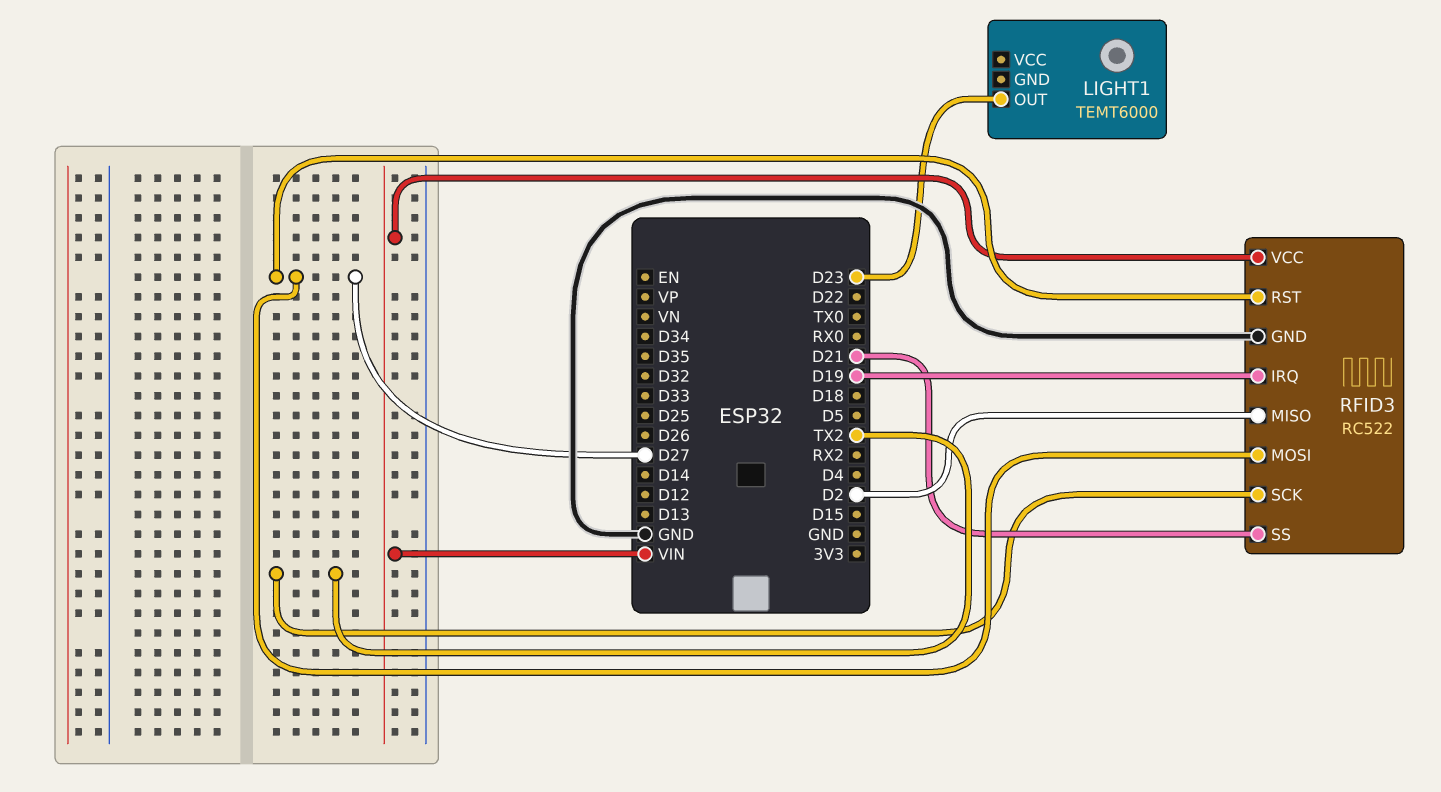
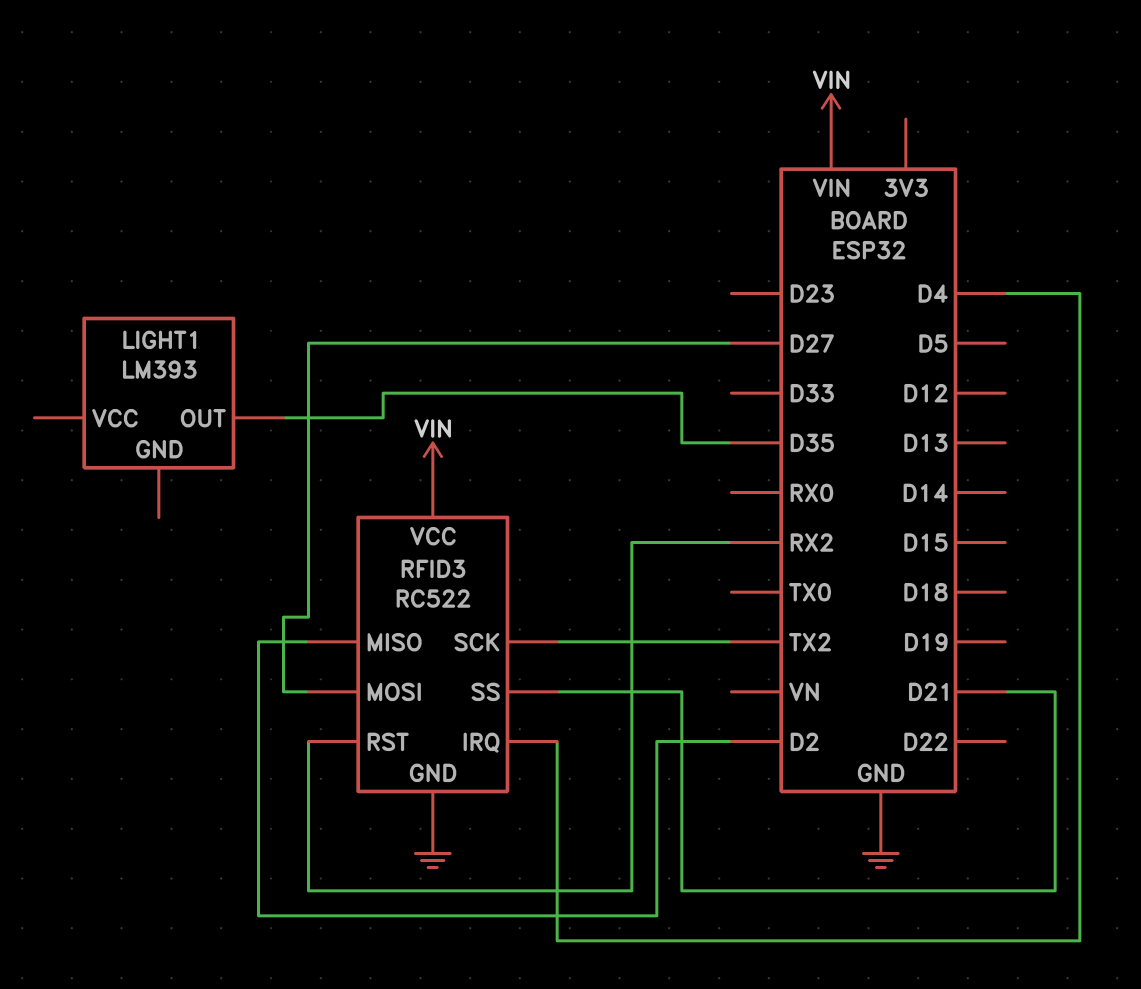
LIGHT1: TEMT6000 -> LM393
LIGHT1 pin OUT: D23 -> D35
RFID3 pin IRQ: D19 -> D4
RFID3 pin RST: D27 -> RX2

